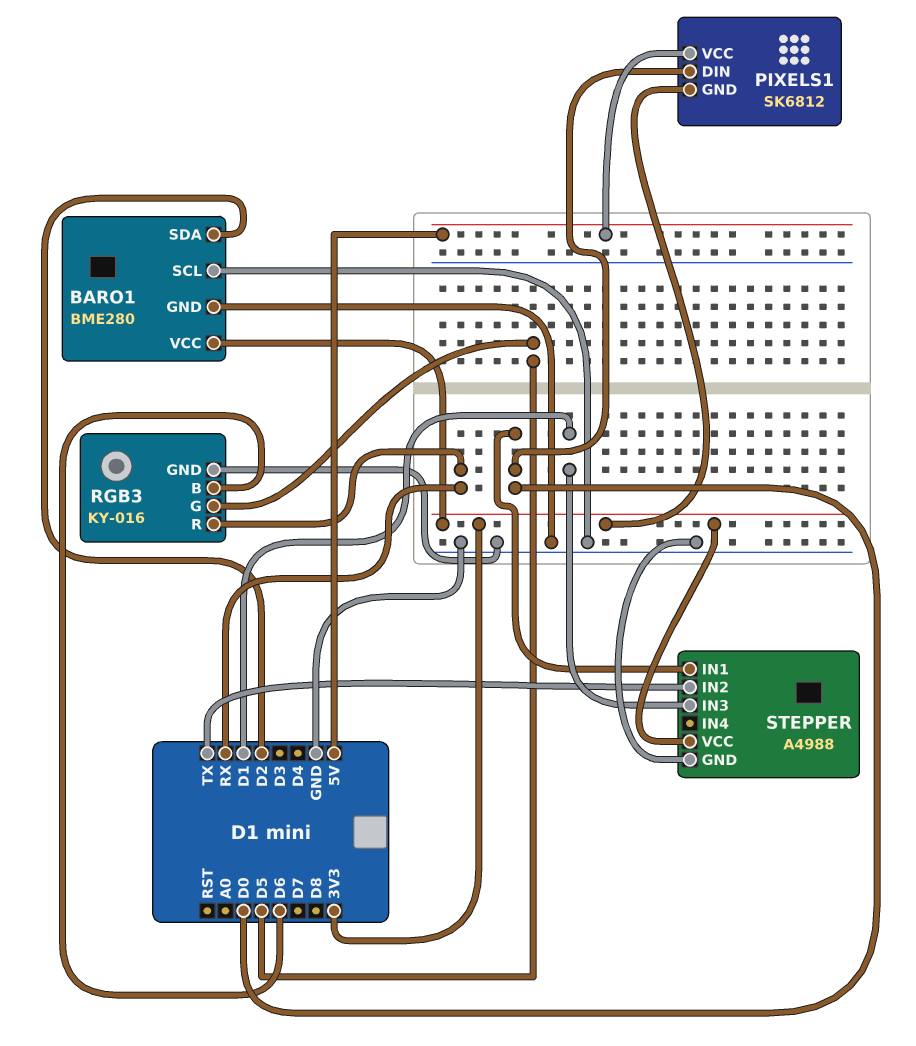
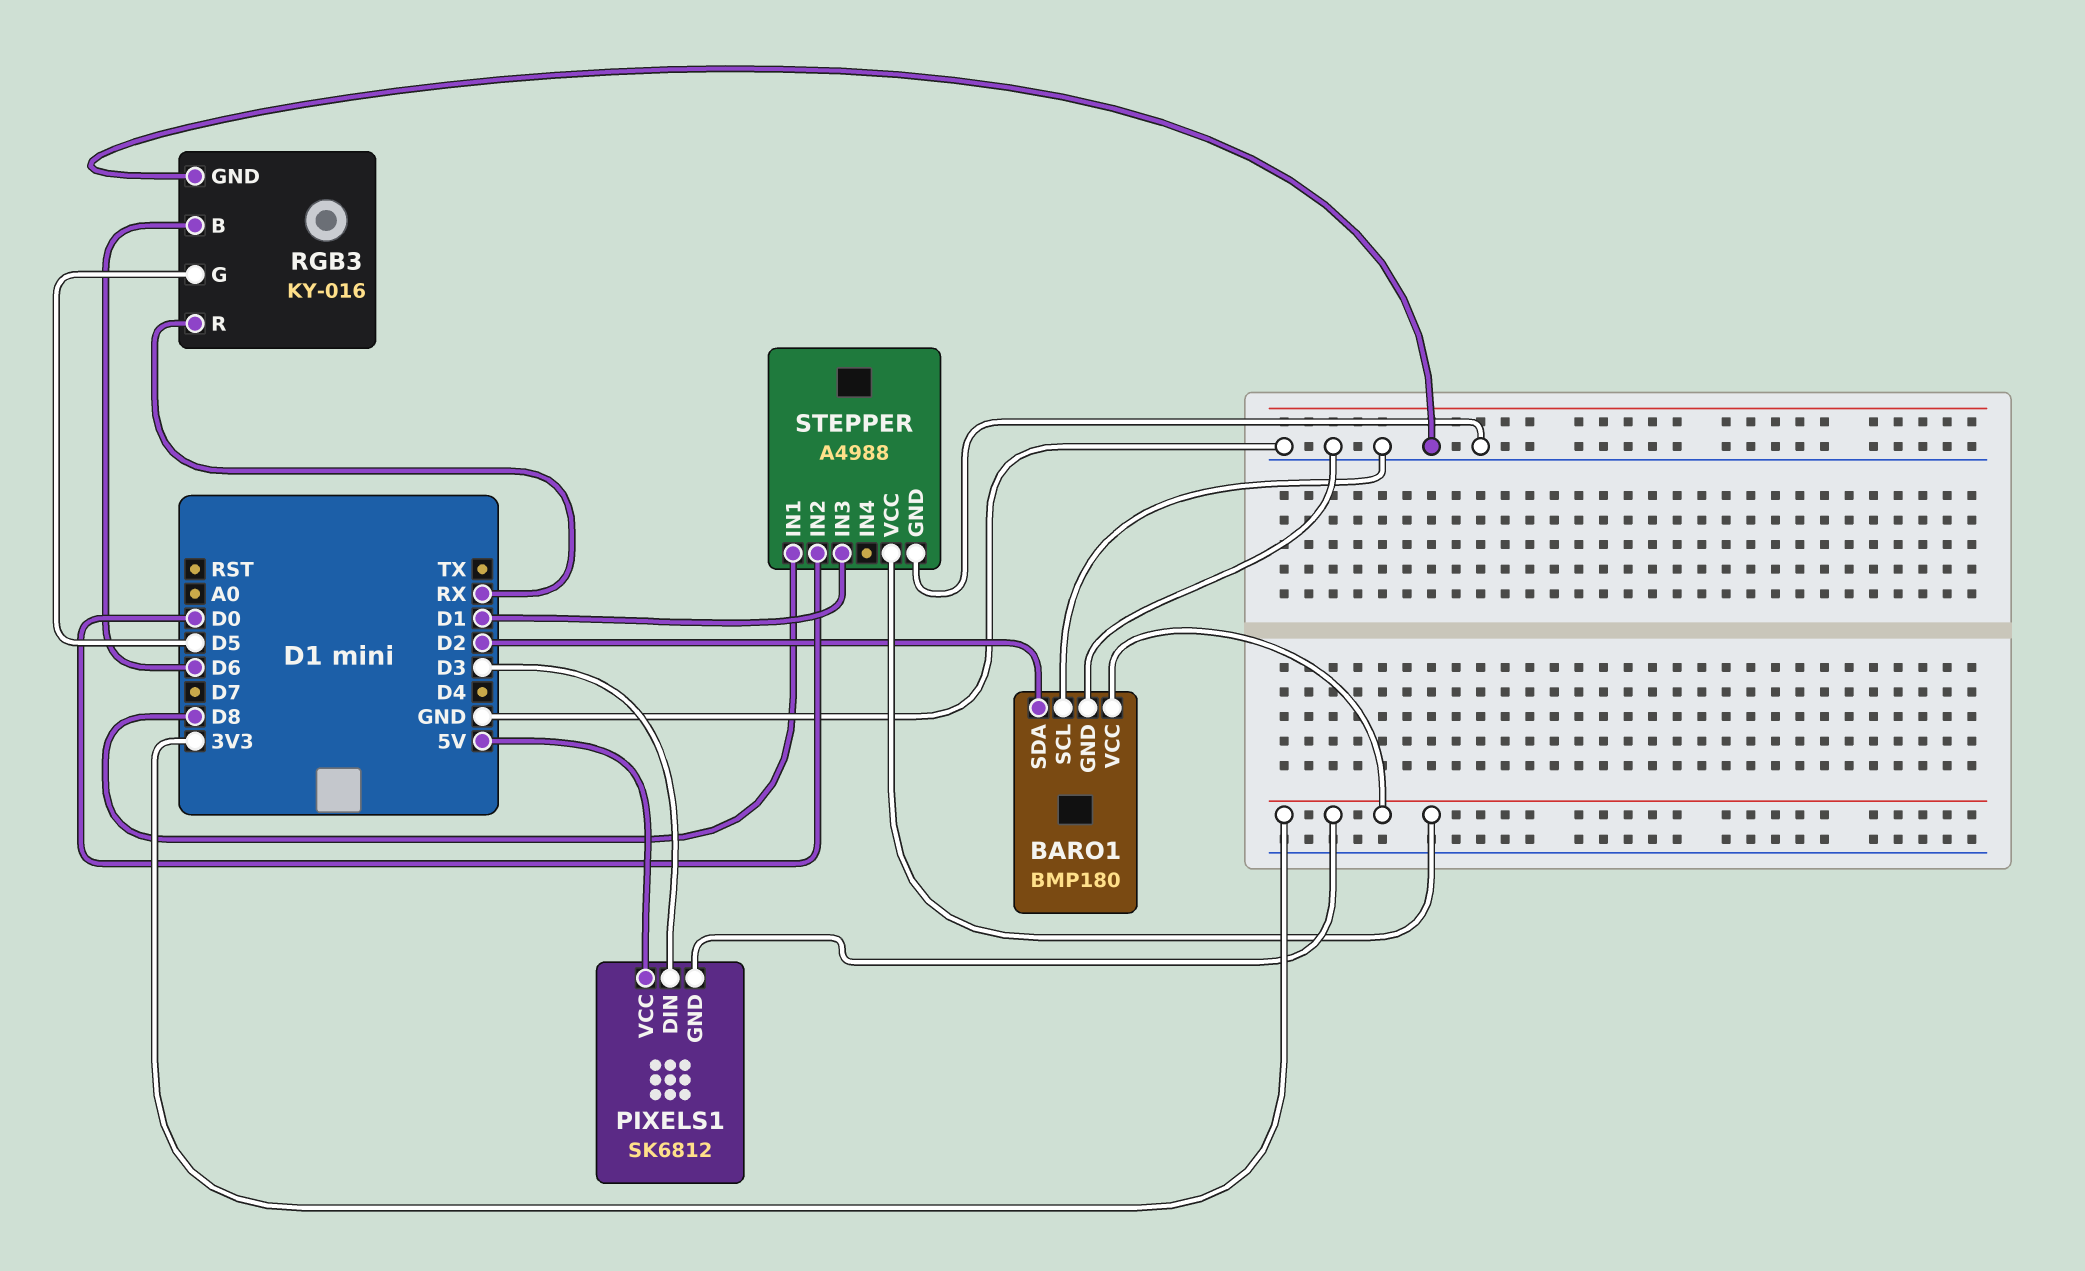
BARO1: BME280 -> BMP180
PIXELS1 pin DIN: D0 -> D3
STEPPER pin IN1: D0 -> D8
STEPPER pin IN2: TX -> D0

